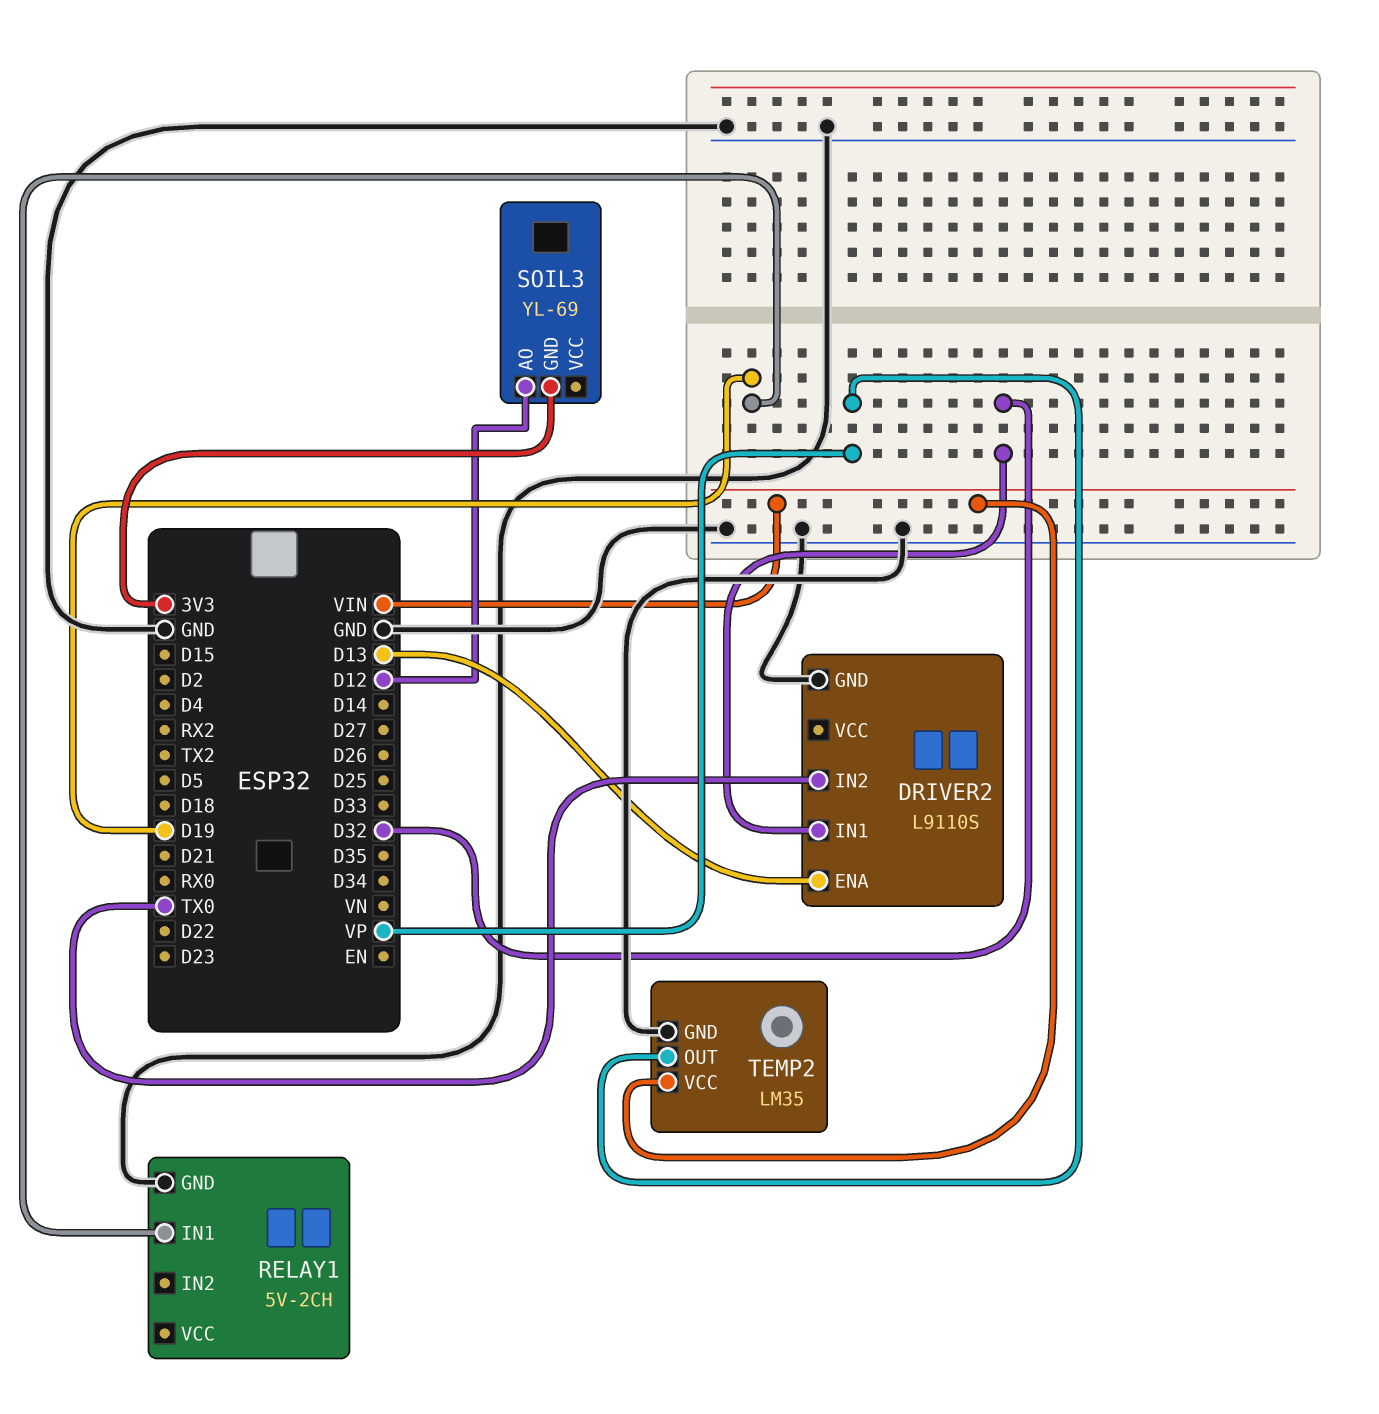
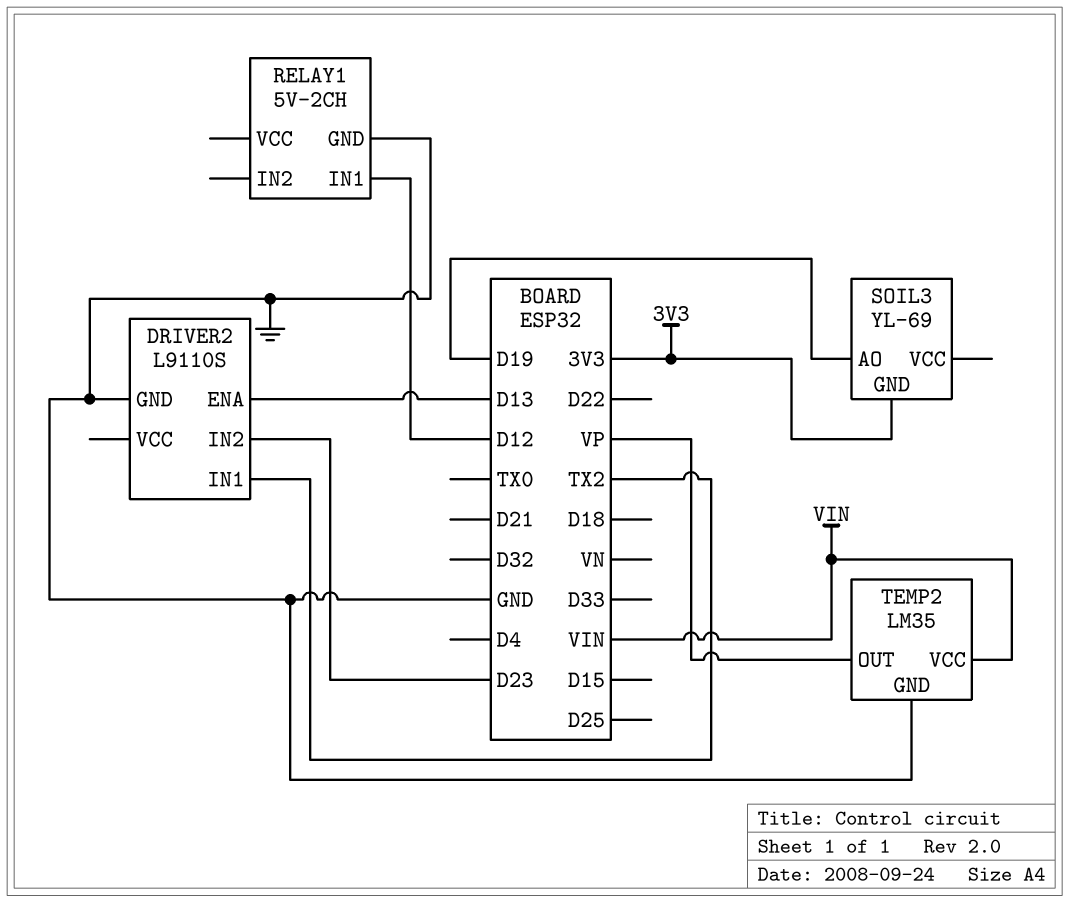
DRIVER2 pin IN1: D32 -> TX2
DRIVER2 pin IN2: TX0 -> D23
RELAY1 pin IN1: D19 -> D12
SOIL3 pin AO: D12 -> D19

